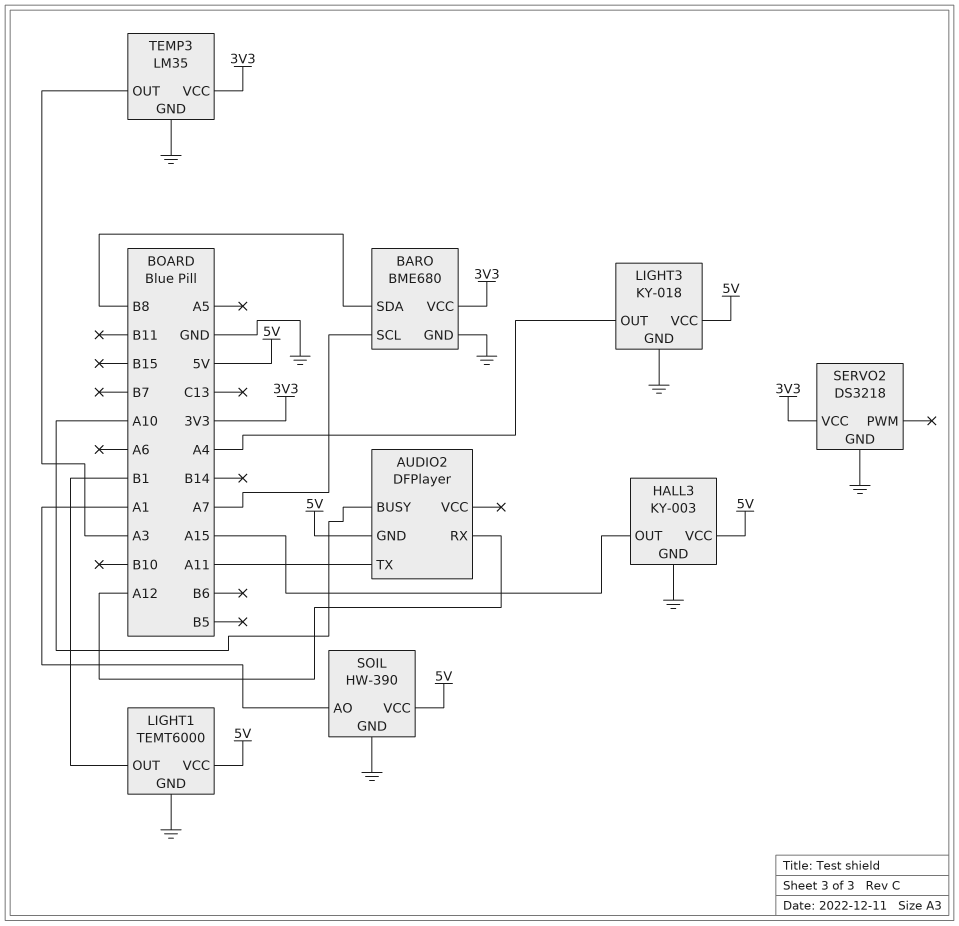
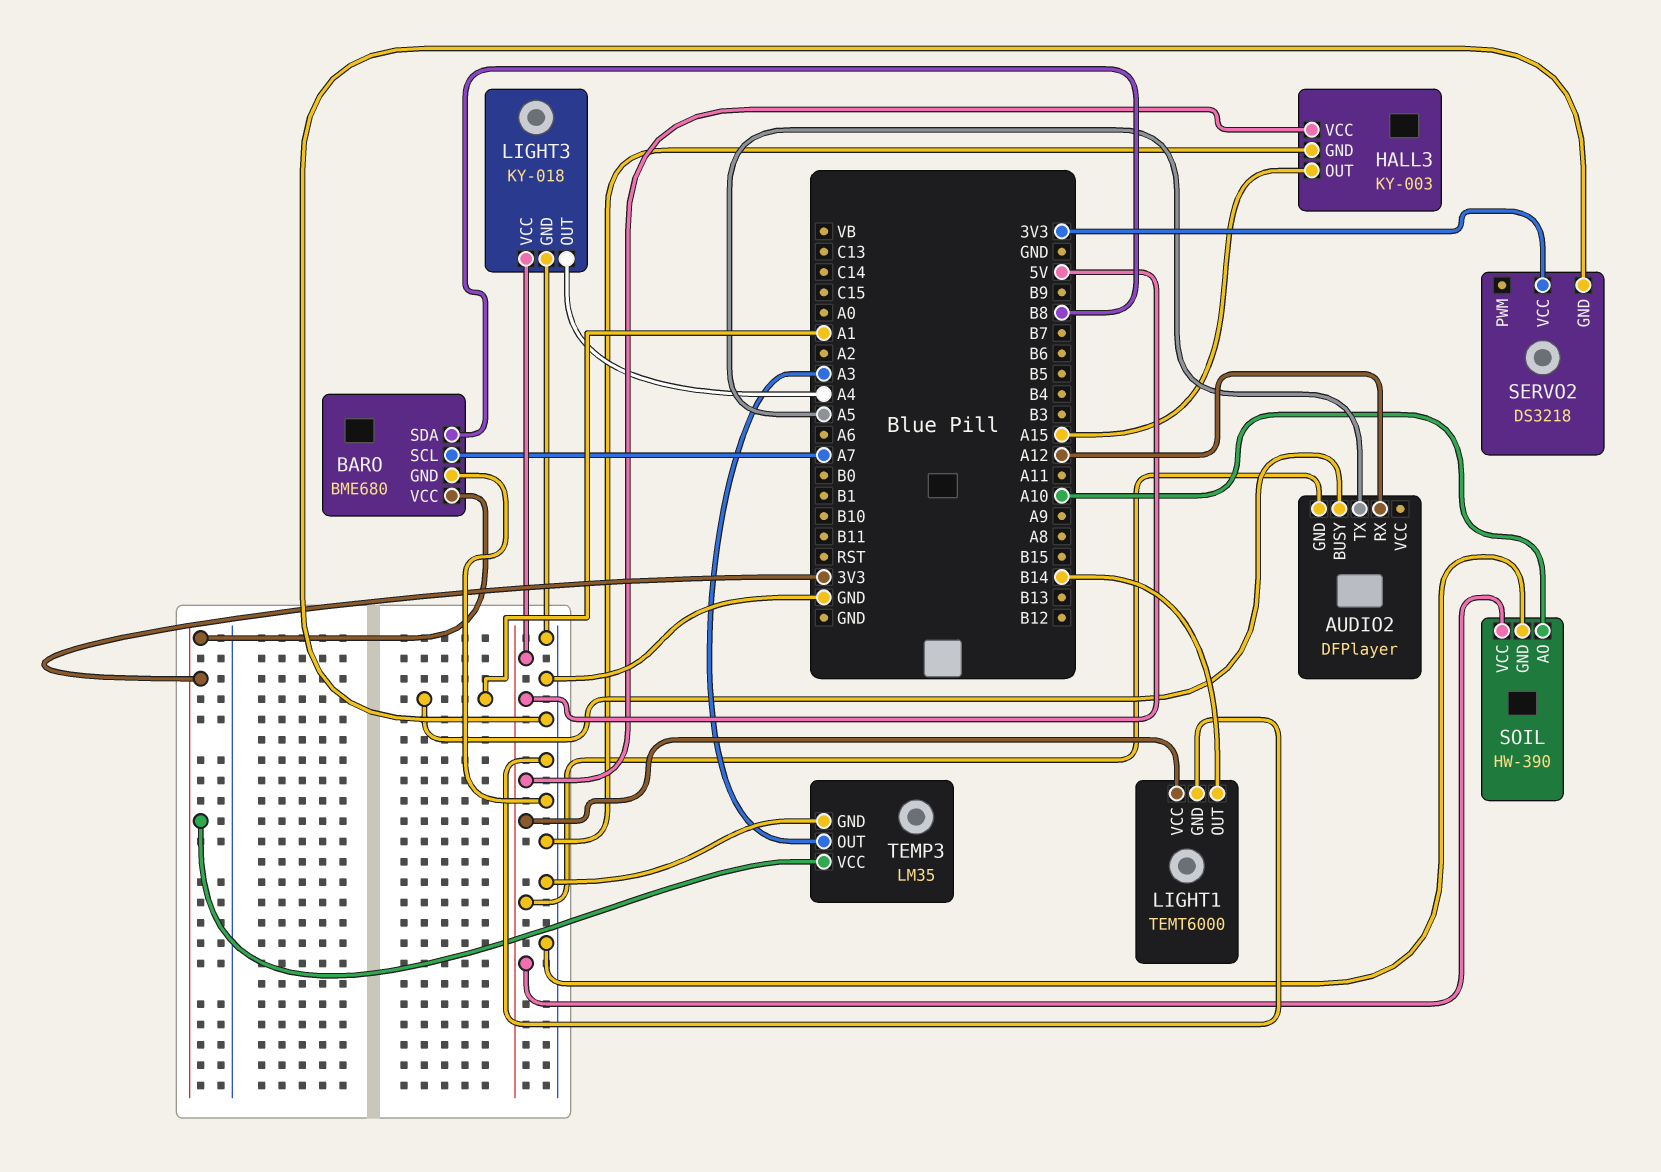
AUDIO2 pin BUSY: A10 -> A1
AUDIO2 pin TX: A11 -> A5
LIGHT1 pin OUT: B1 -> B14
SOIL pin AO: A1 -> A10

